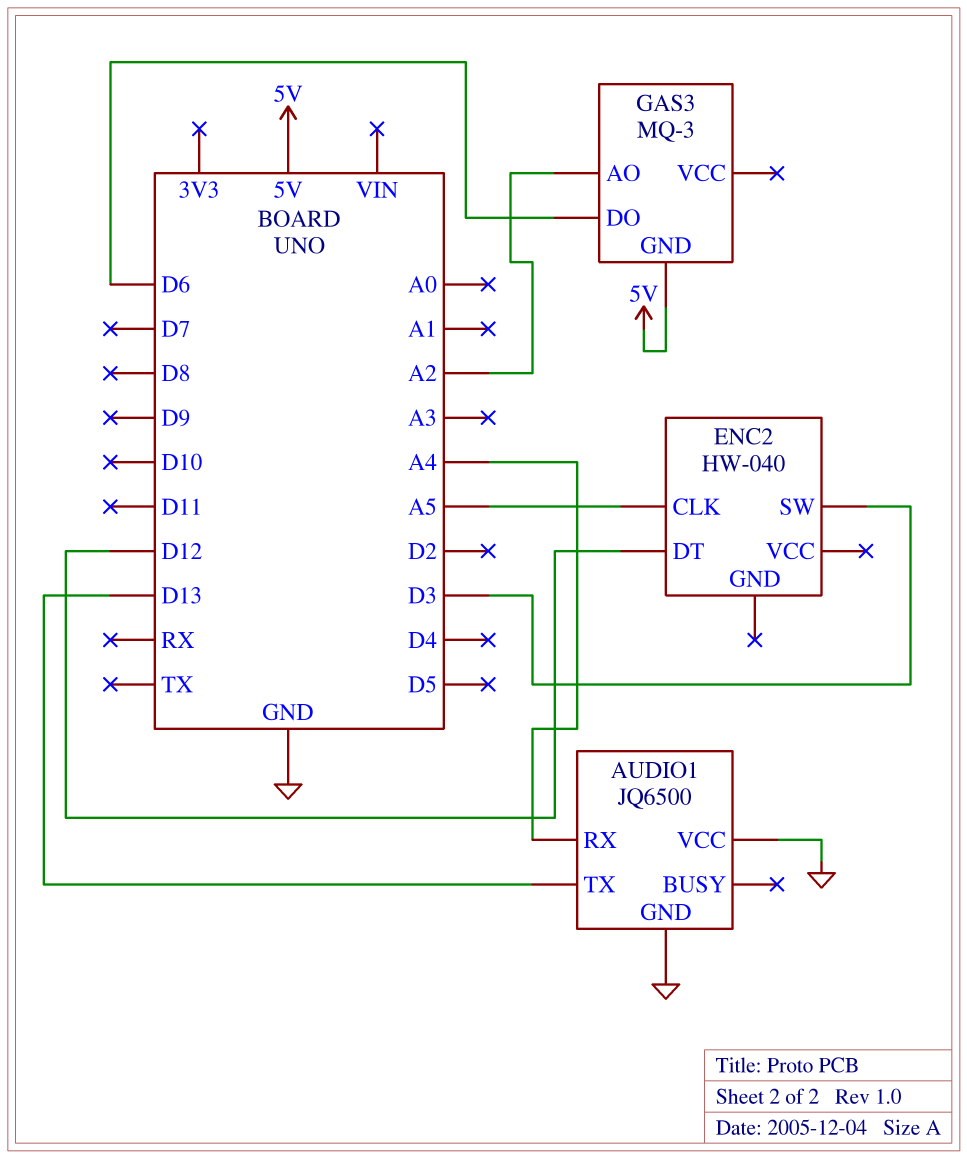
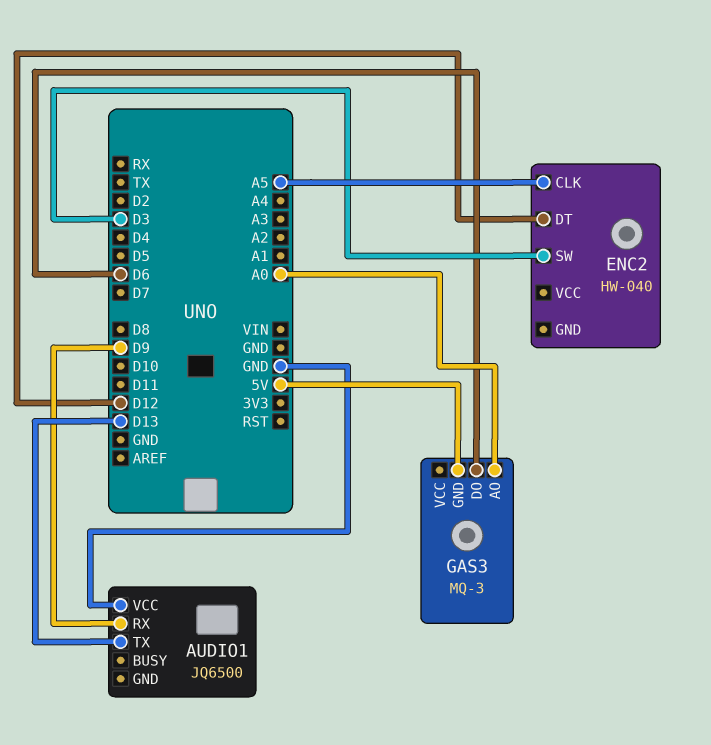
AUDIO1 pin GND: GND -> none
AUDIO1 pin RX: A4 -> D9
GAS3 pin AO: A2 -> A0

